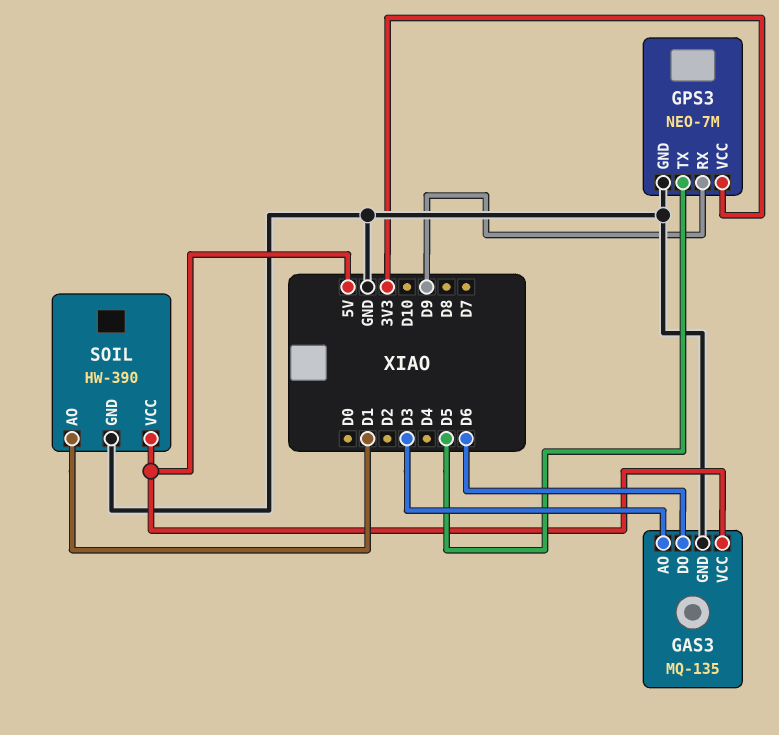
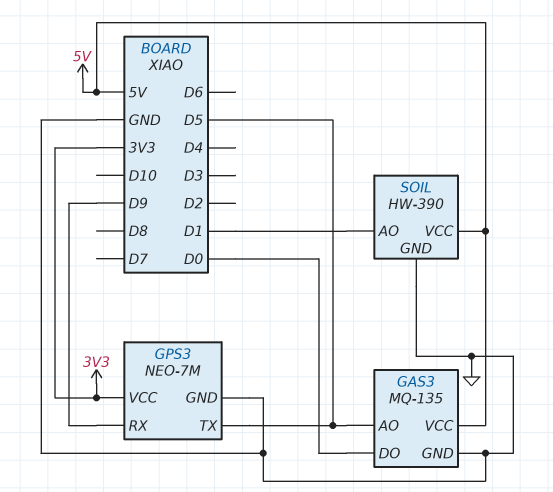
GAS3 pin AO: D3 -> D5
GAS3 pin DO: D6 -> D0

